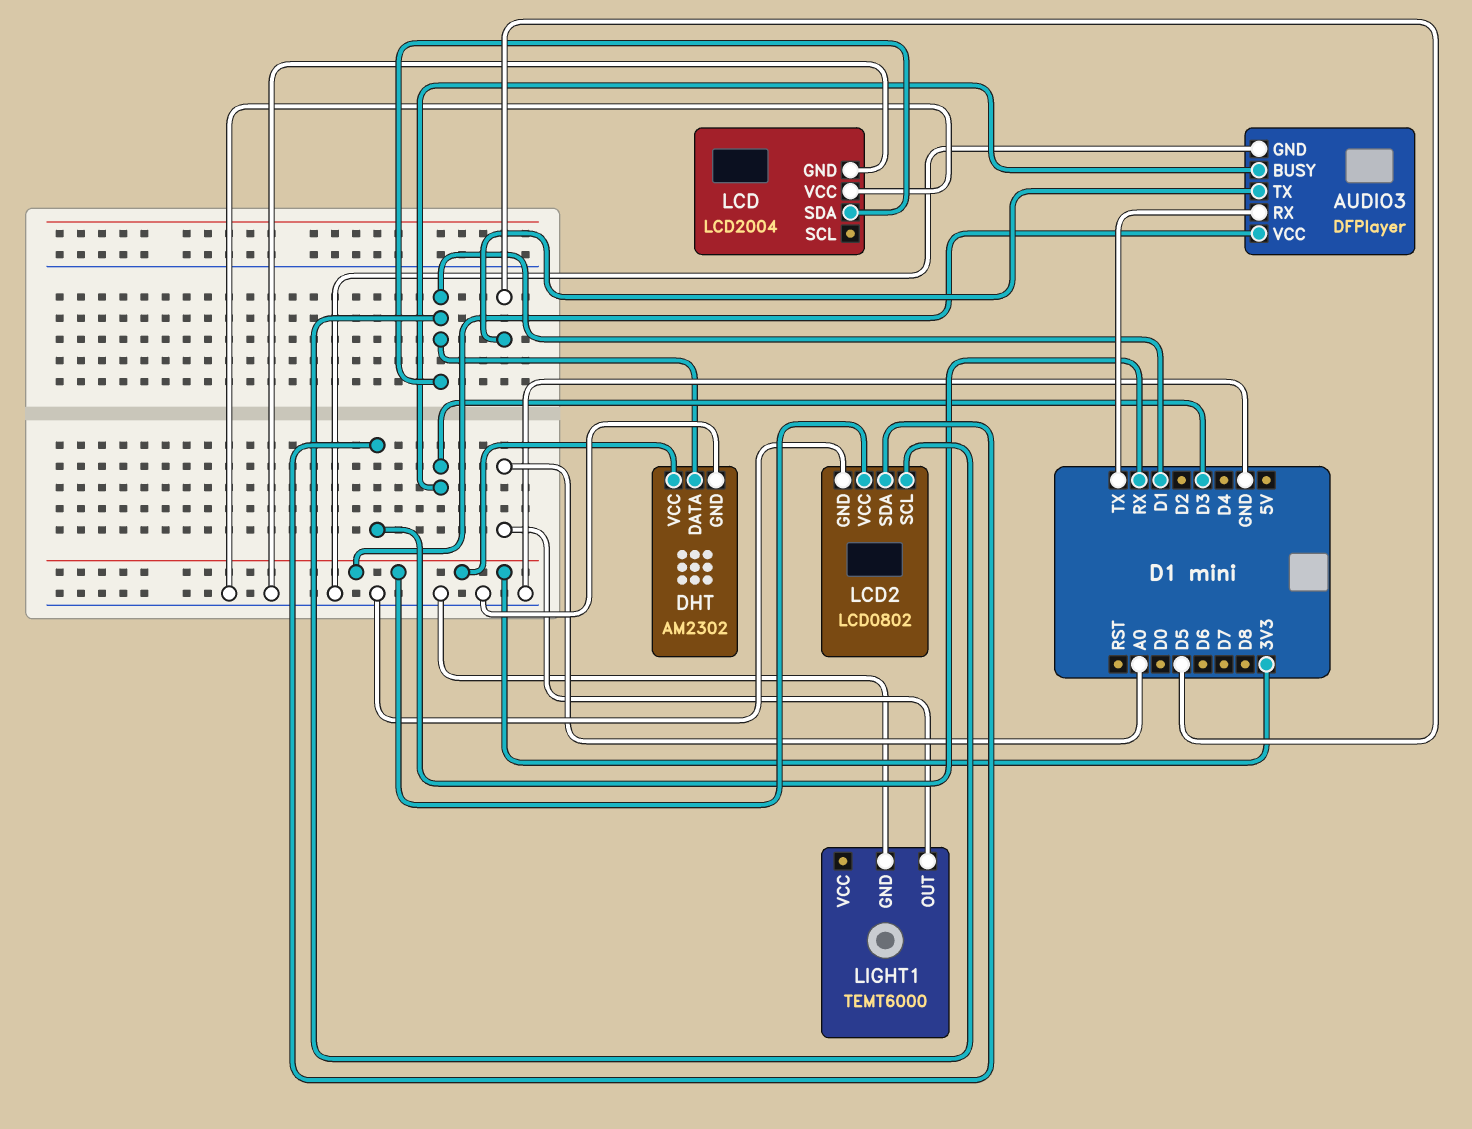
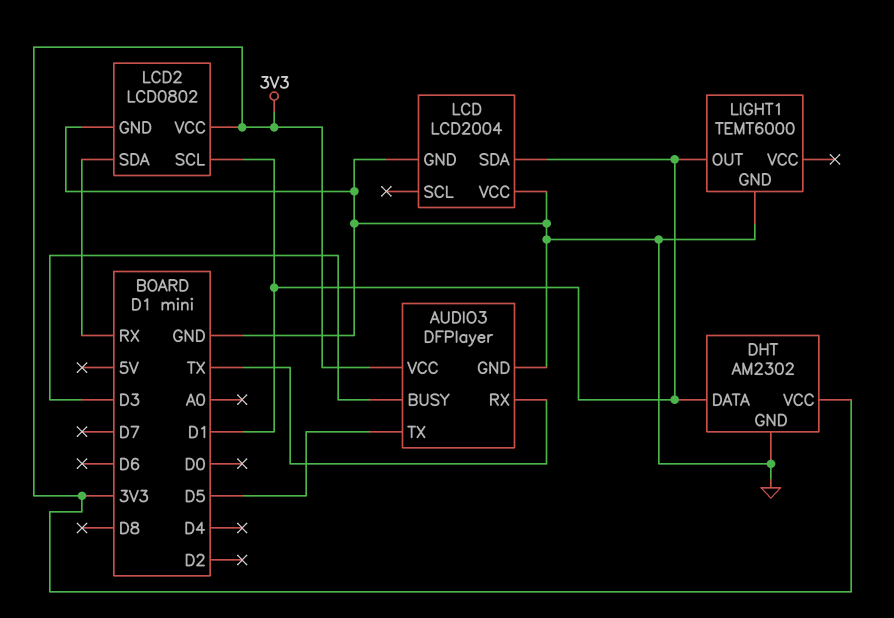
LIGHT1 pin OUT: A0 -> D1

